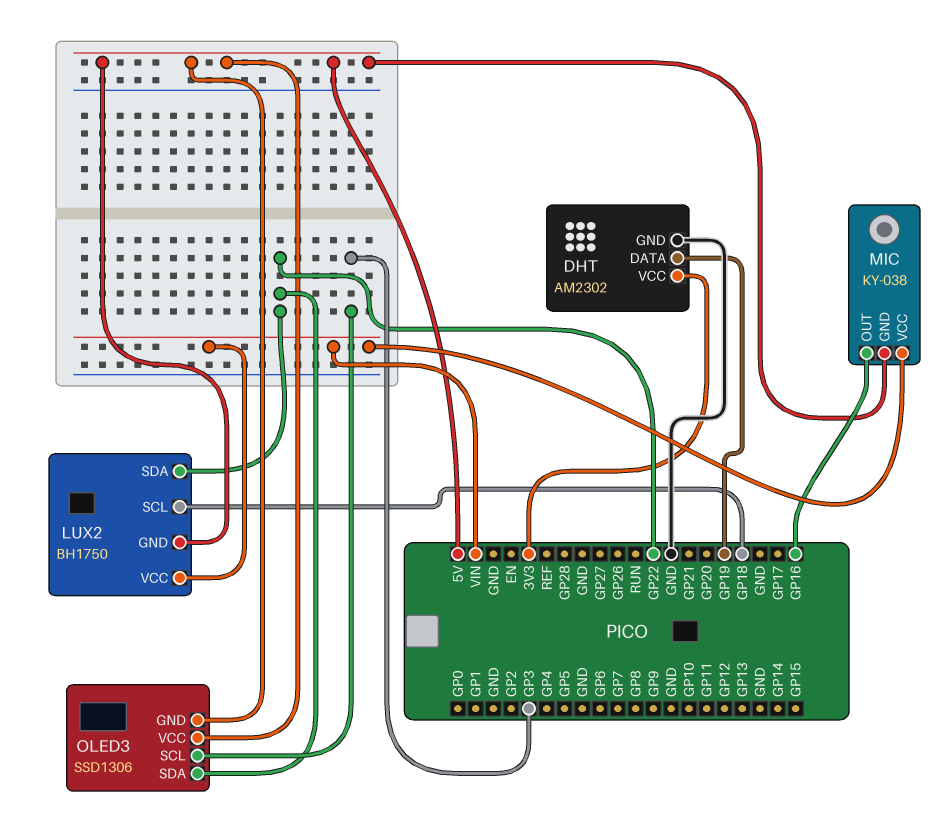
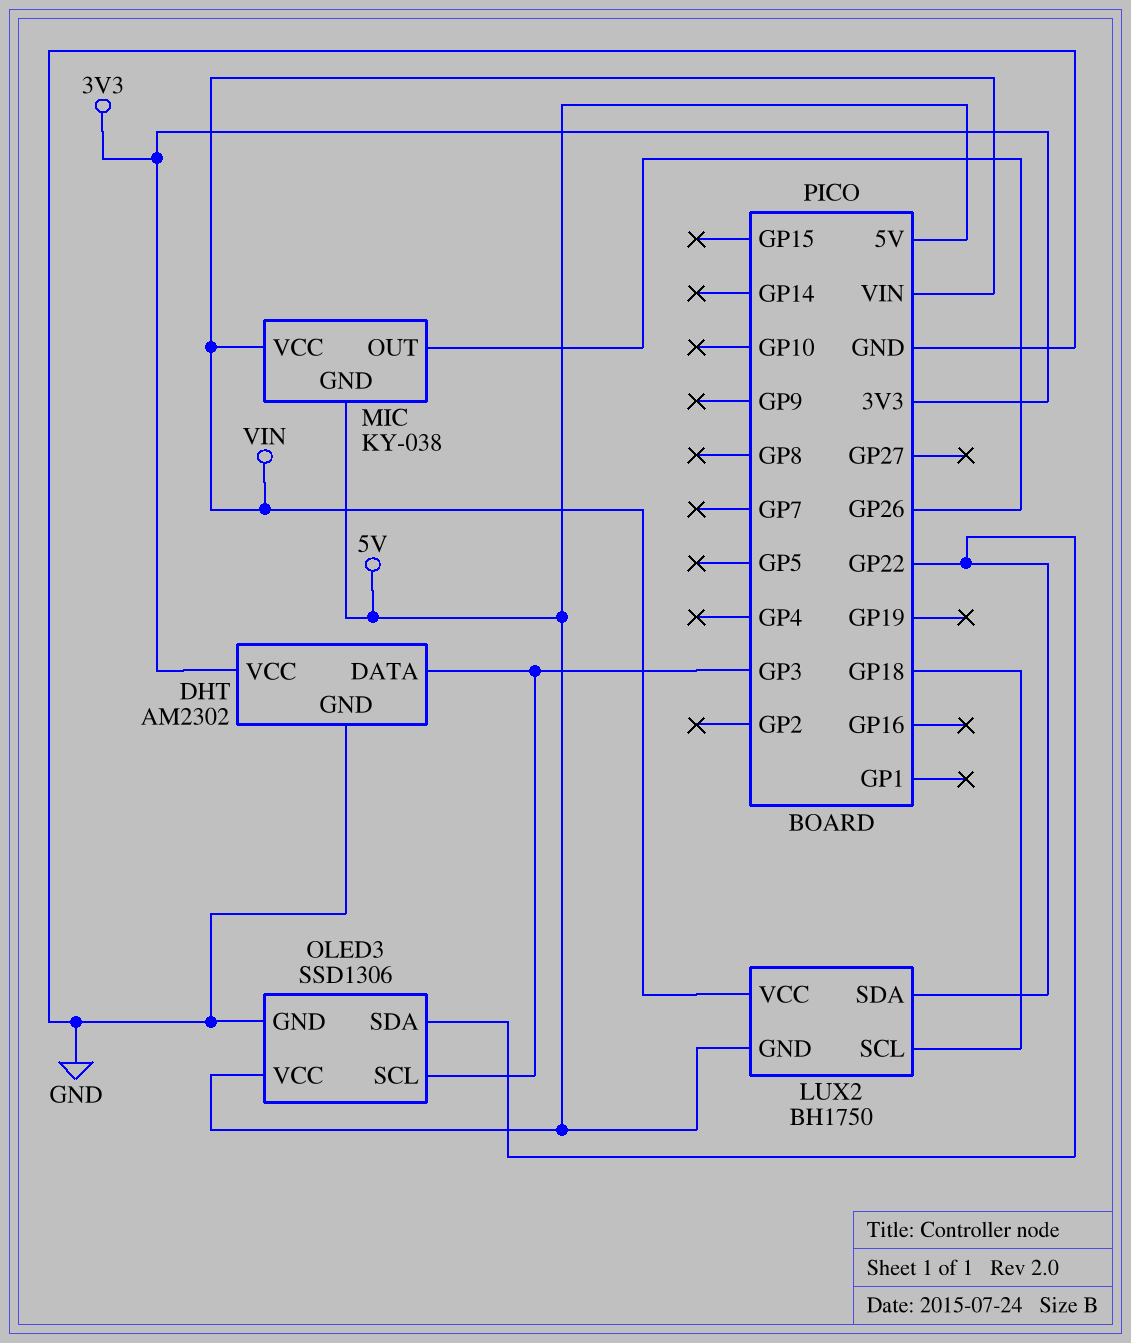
DHT pin DATA: GP19 -> GP3
MIC pin OUT: GP16 -> GP26
OLED3 pin GND: 5V -> GND

